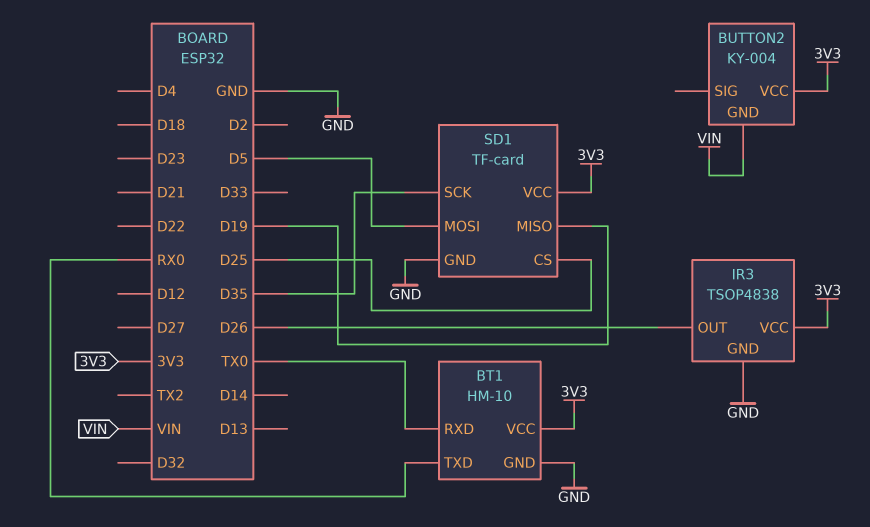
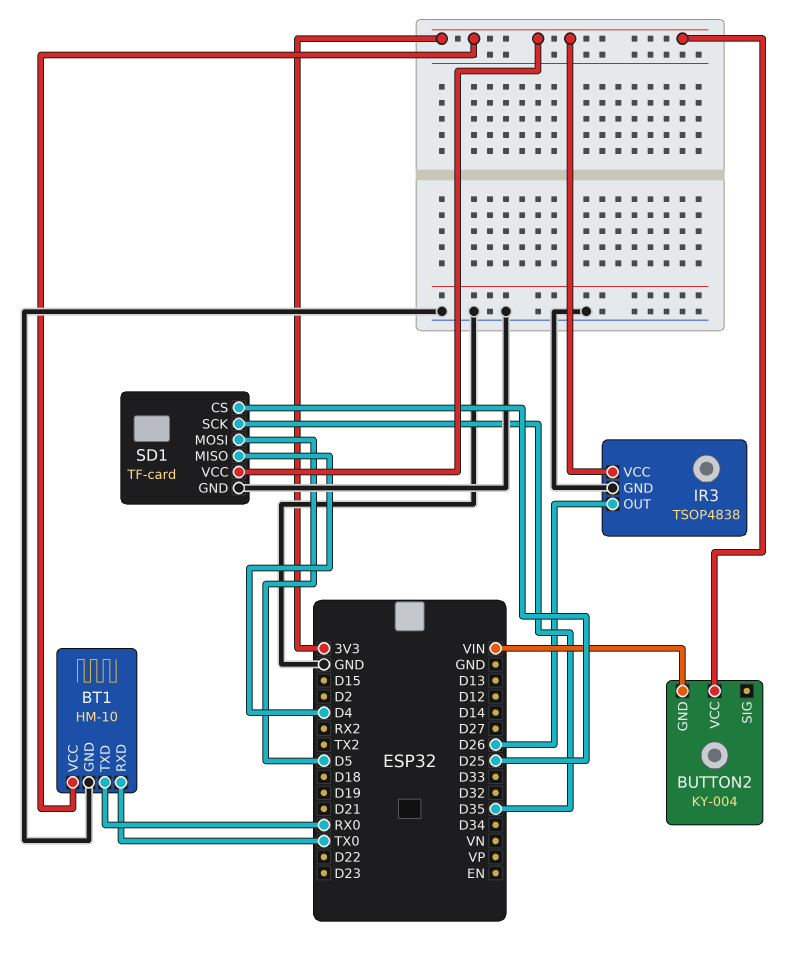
SD1 pin MISO: D19 -> D4

